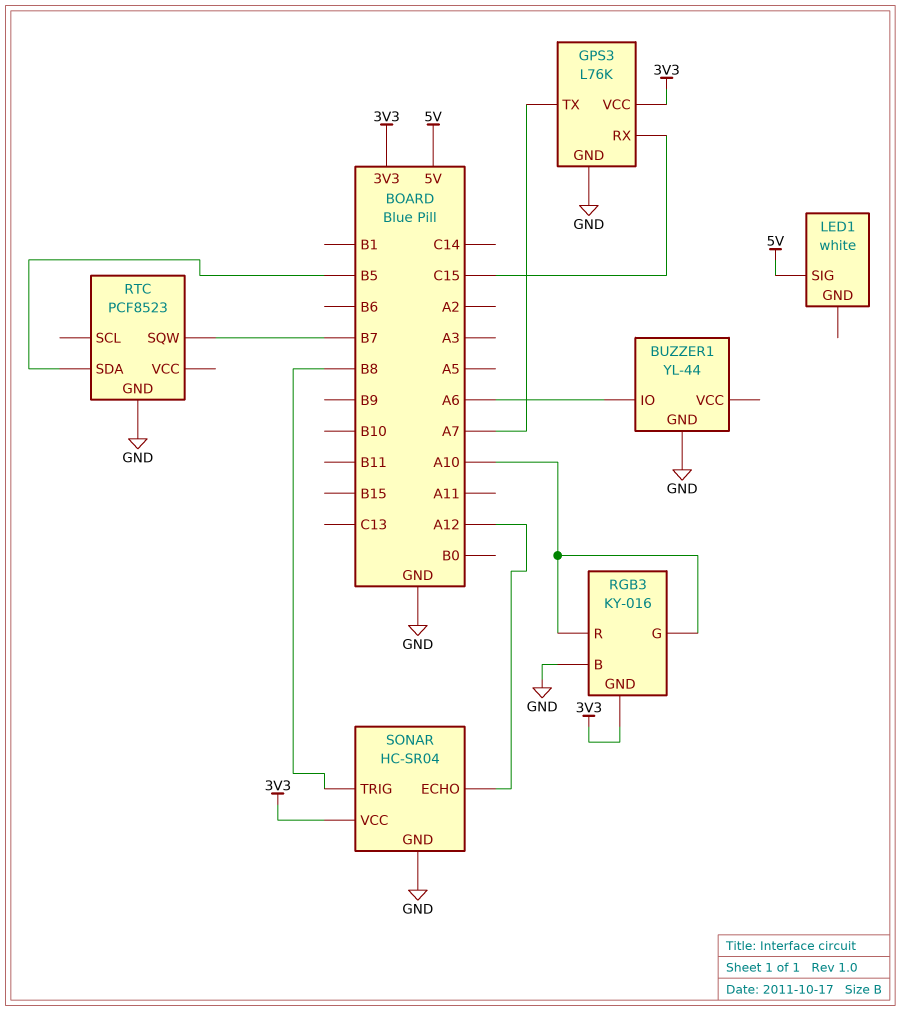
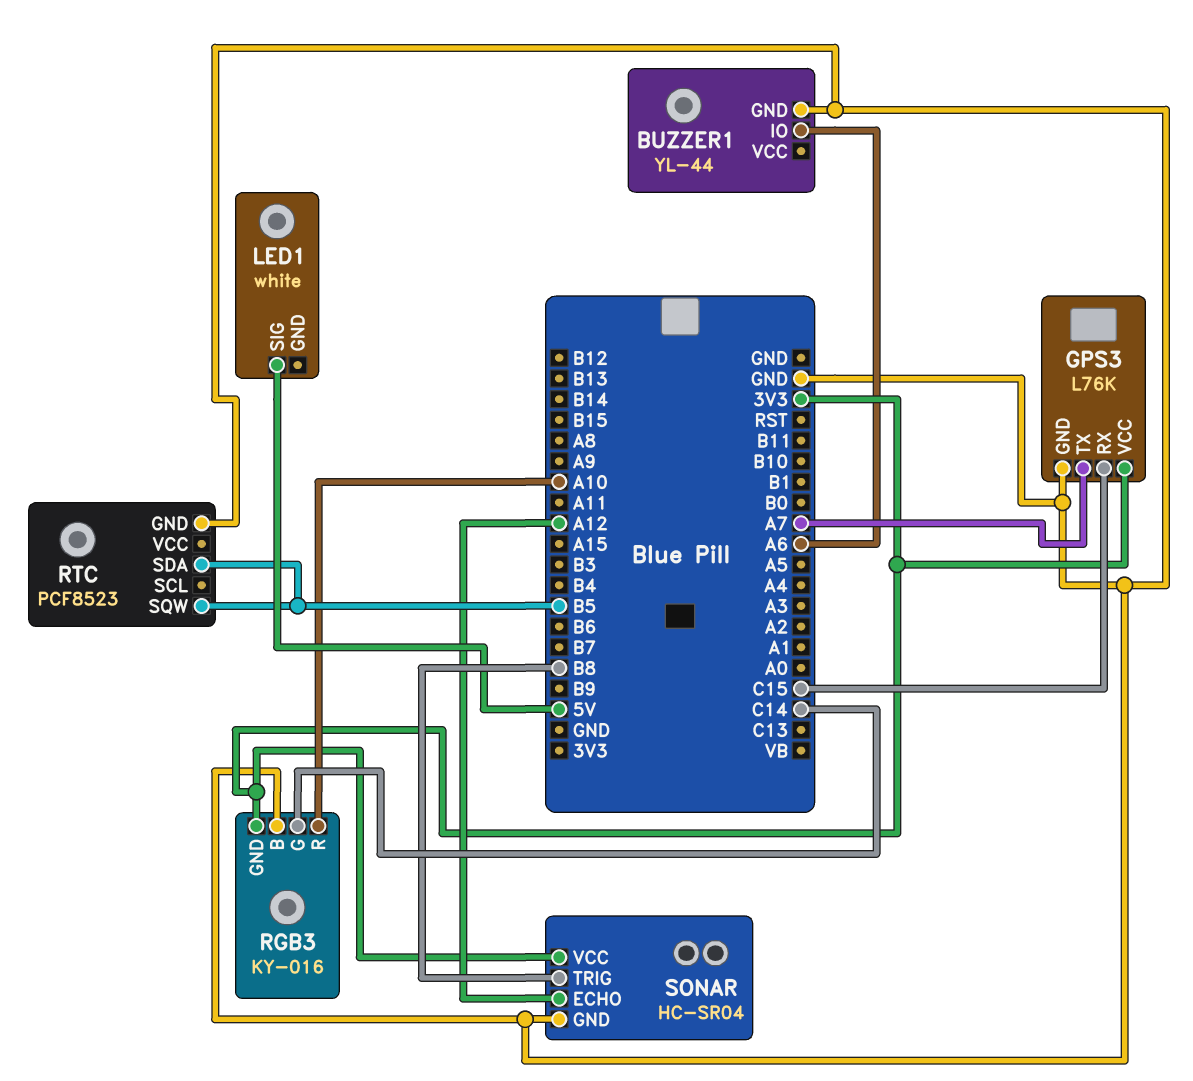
RGB3 pin G: A10 -> C14
RTC pin SQW: B7 -> B5

